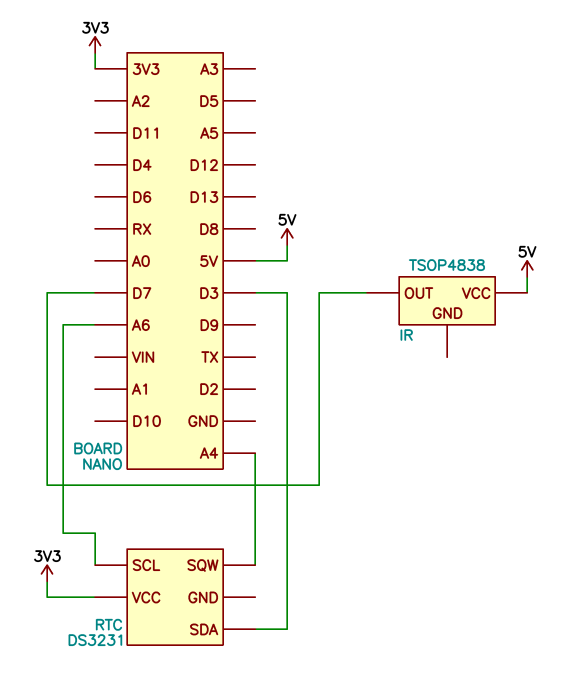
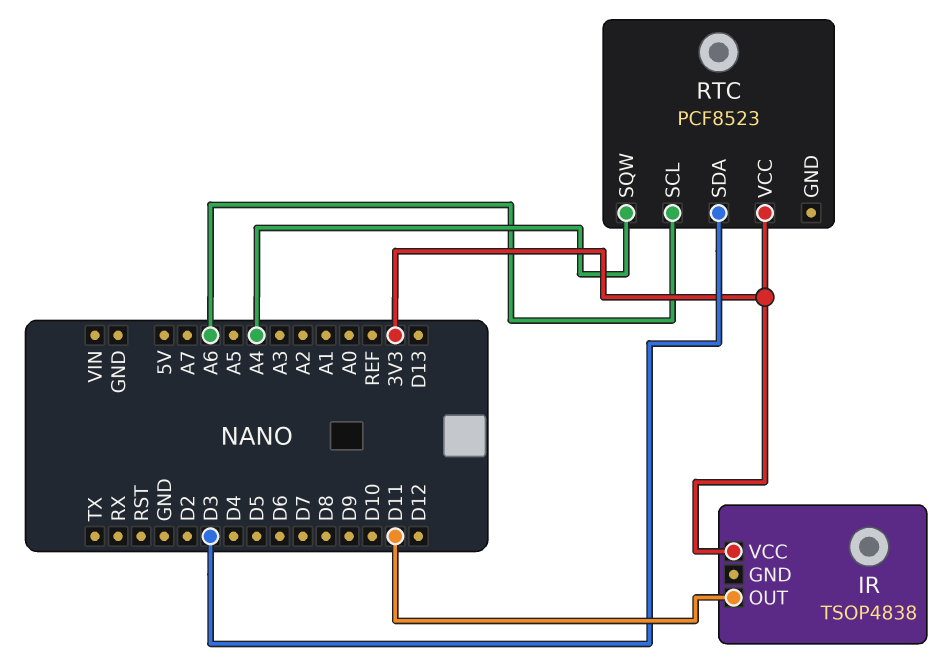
IR pin OUT: D7 -> D11
IR pin VCC: 5V -> 3V3
RTC: DS3231 -> PCF8523

